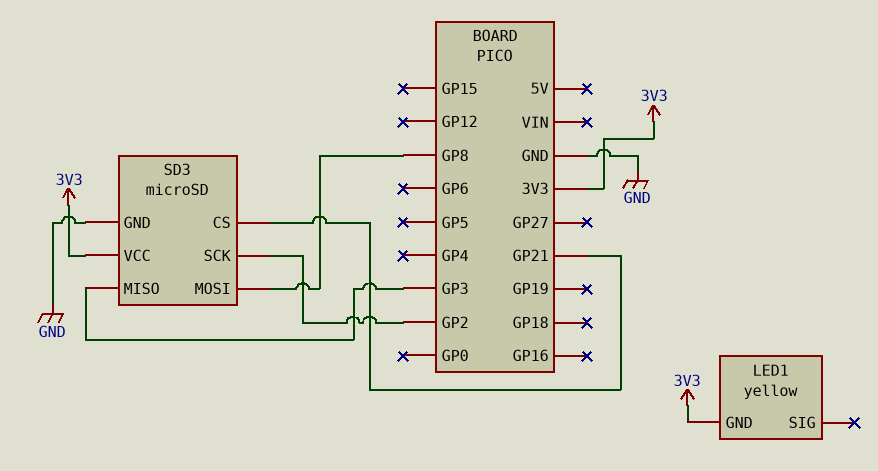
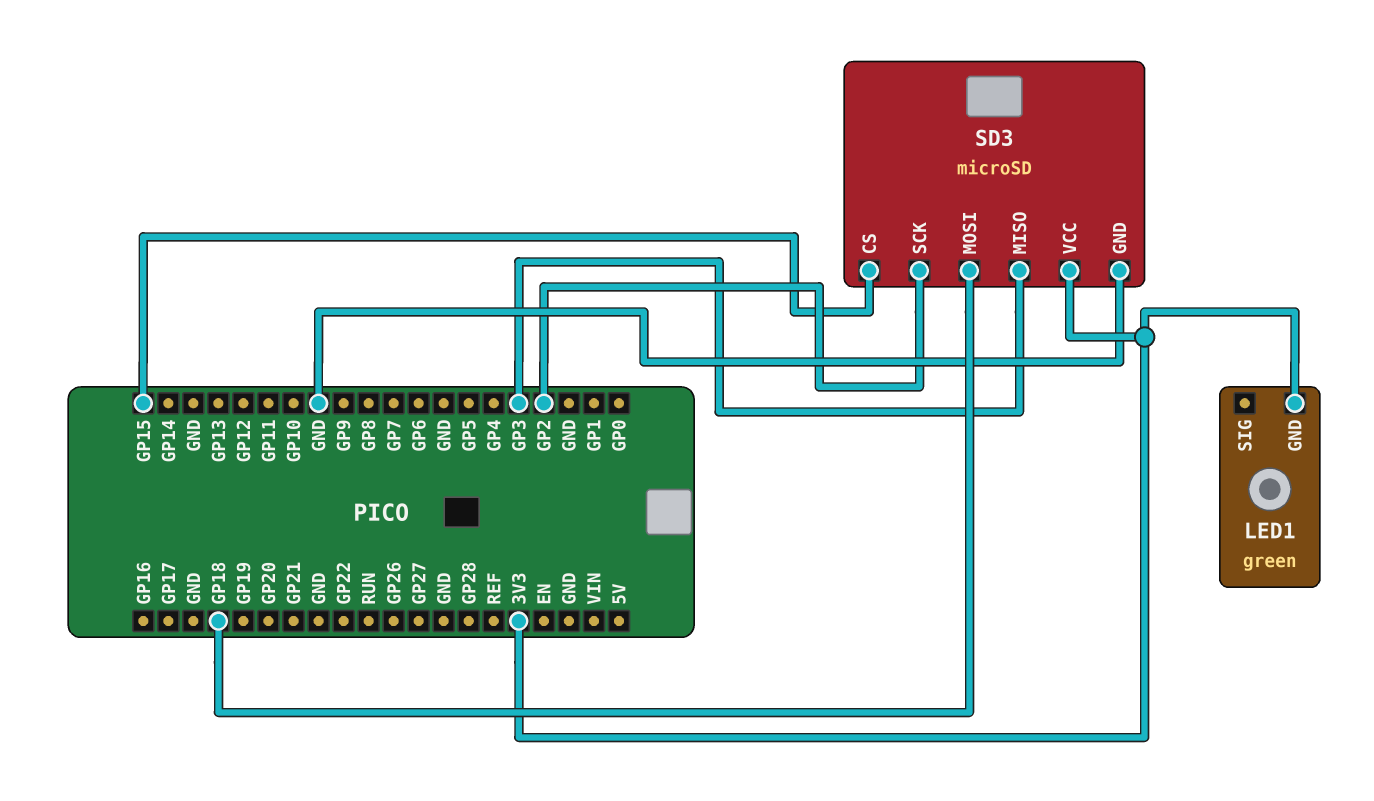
LED1: yellow -> green
SD3 pin CS: GP21 -> GP15
SD3 pin MOSI: GP8 -> GP18

